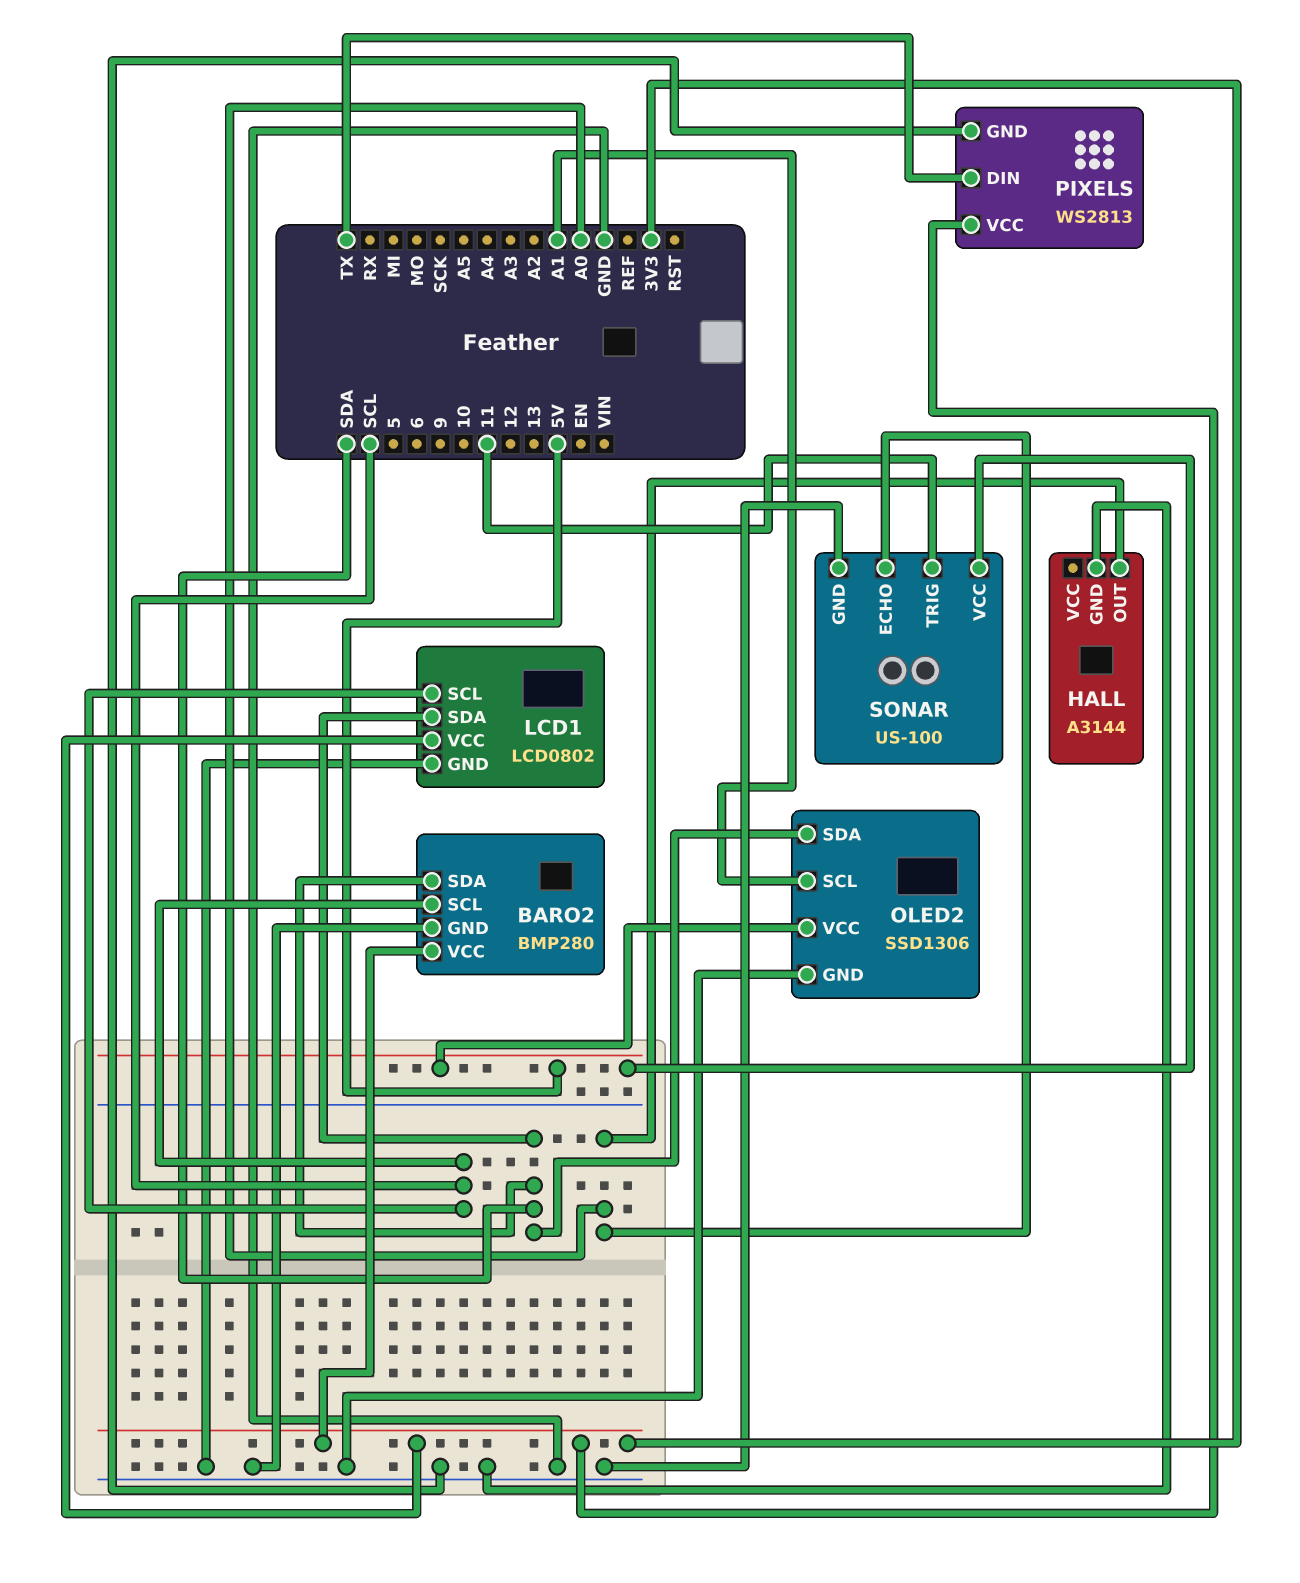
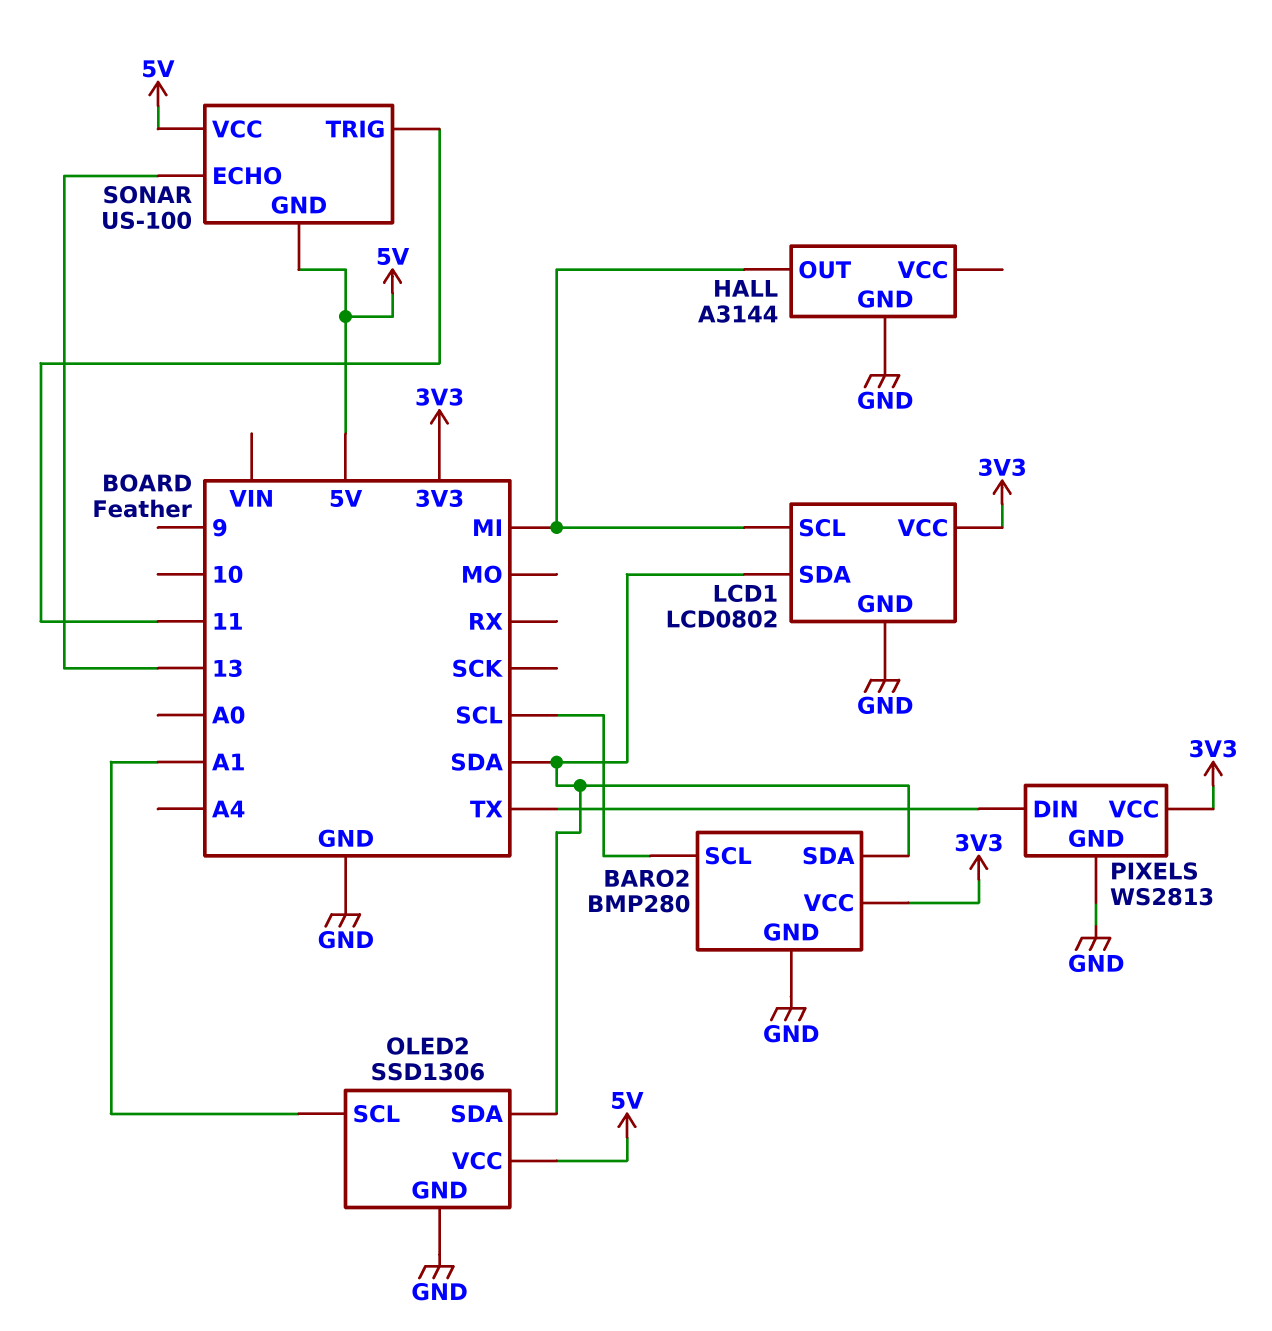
HALL pin OUT: A0 -> MI
LCD1 pin SCL: SCL -> MI
SONAR pin ECHO: A0 -> 13
SONAR pin GND: GND -> 5V

